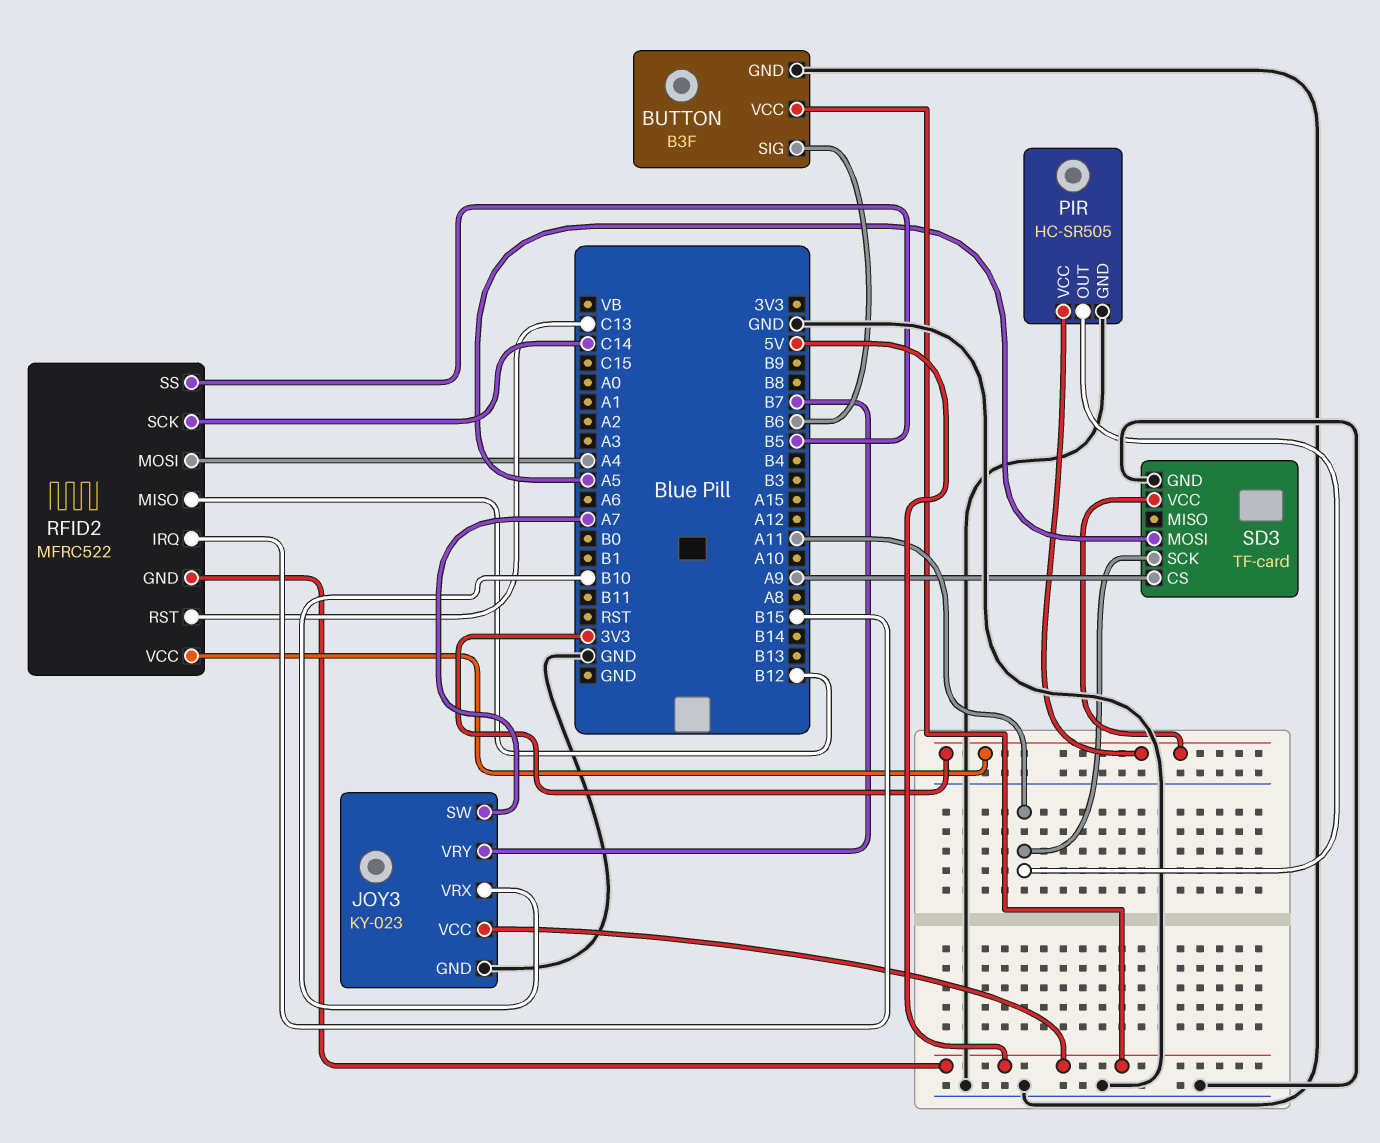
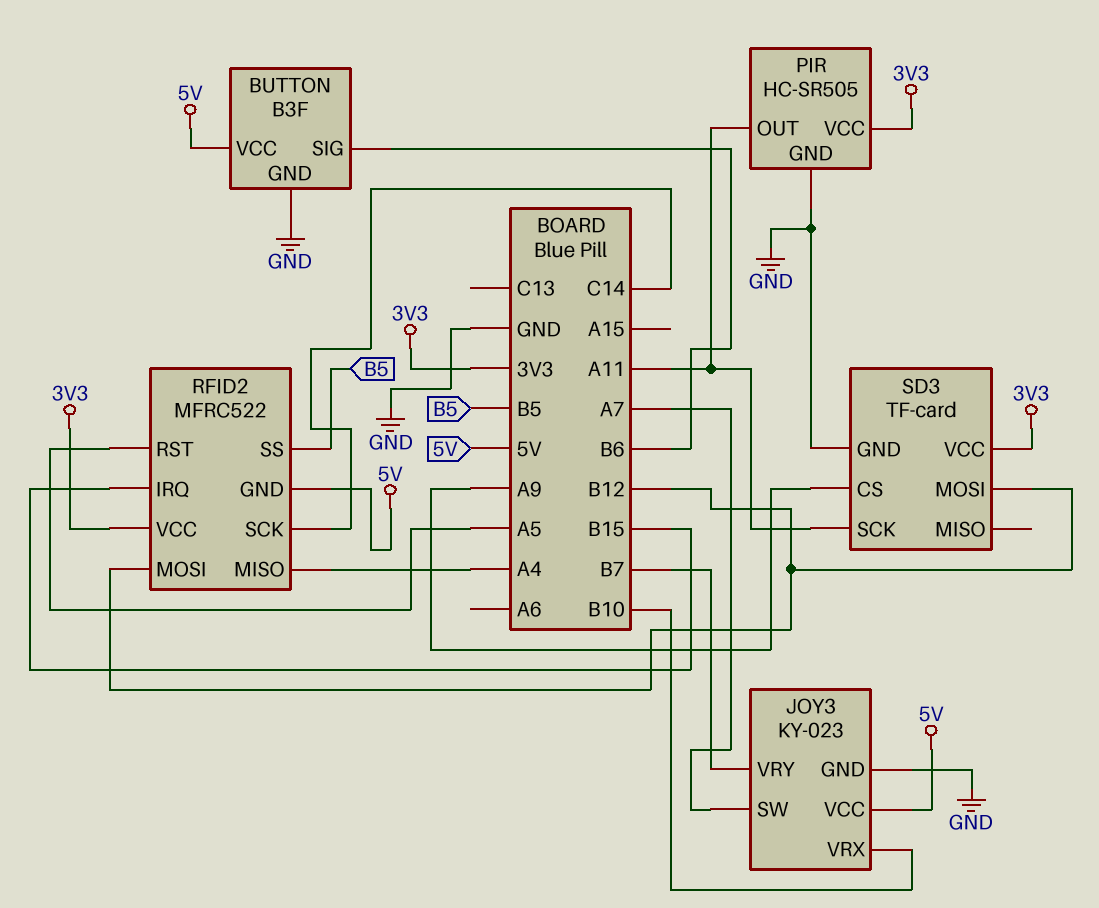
RFID2 pin MISO: B12 -> A4
RFID2 pin MOSI: A4 -> B12
RFID2 pin RST: C13 -> A5
SD3 pin MOSI: A5 -> B12

